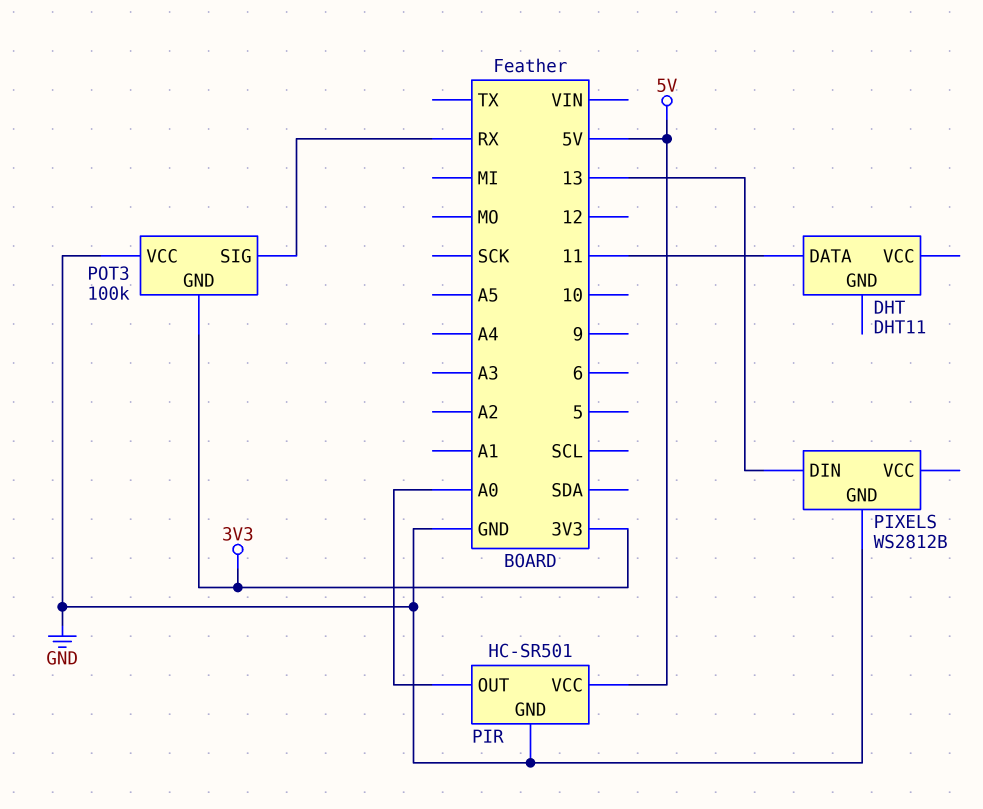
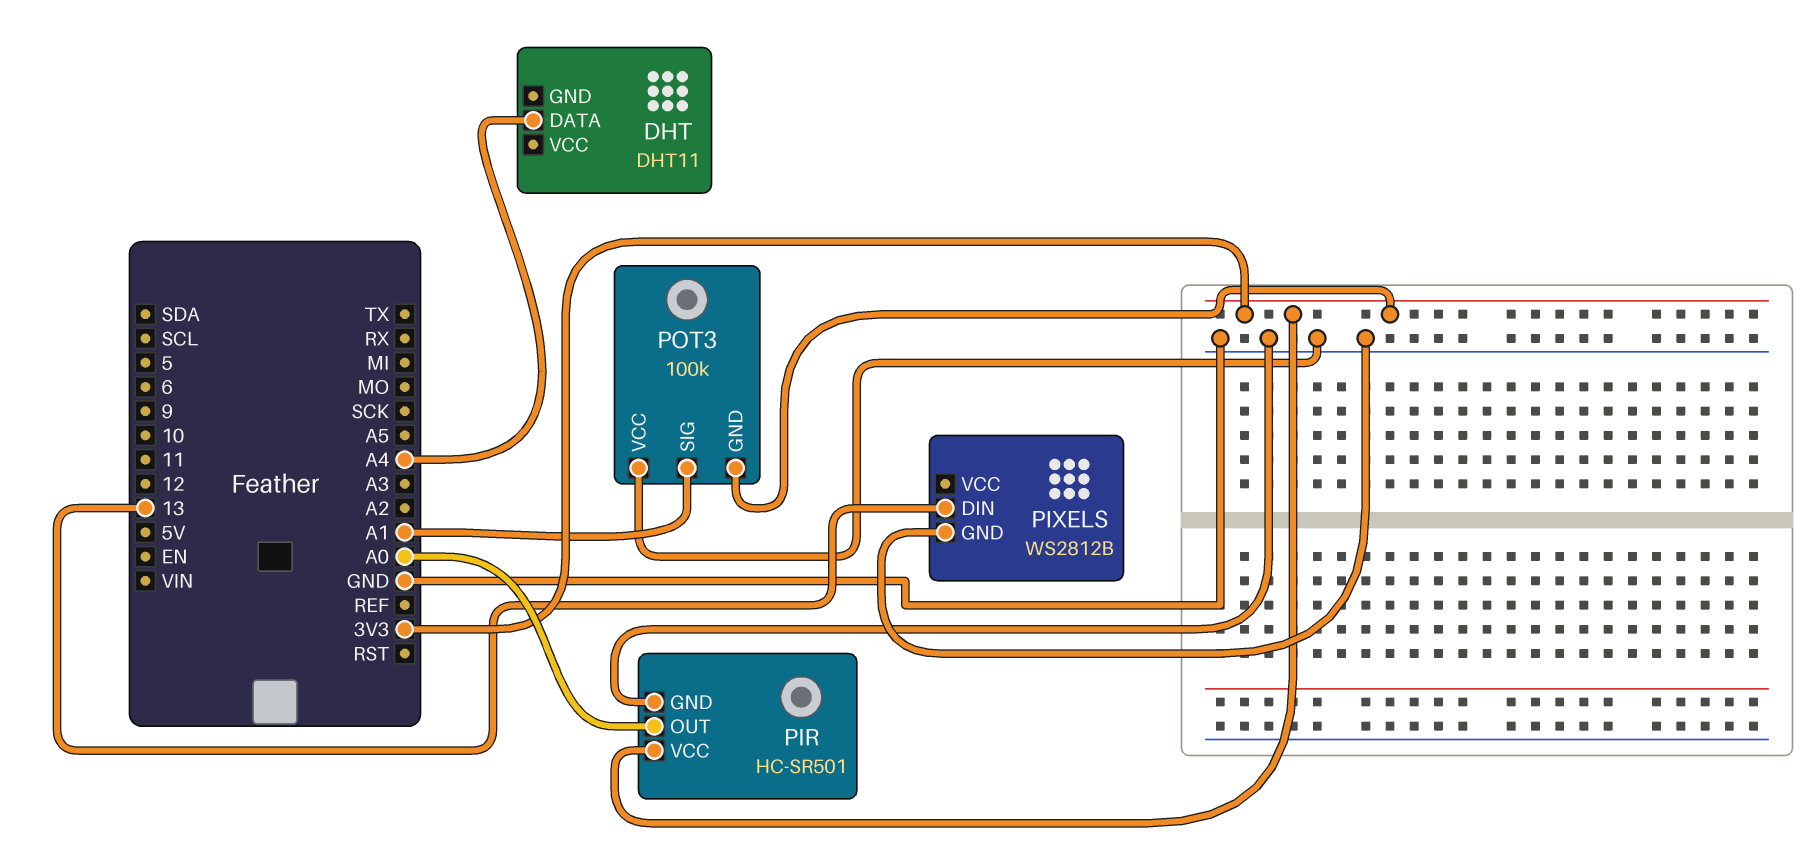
DHT pin DATA: 11 -> A4
PIR pin VCC: 5V -> 3V3
POT3 pin SIG: RX -> A1

